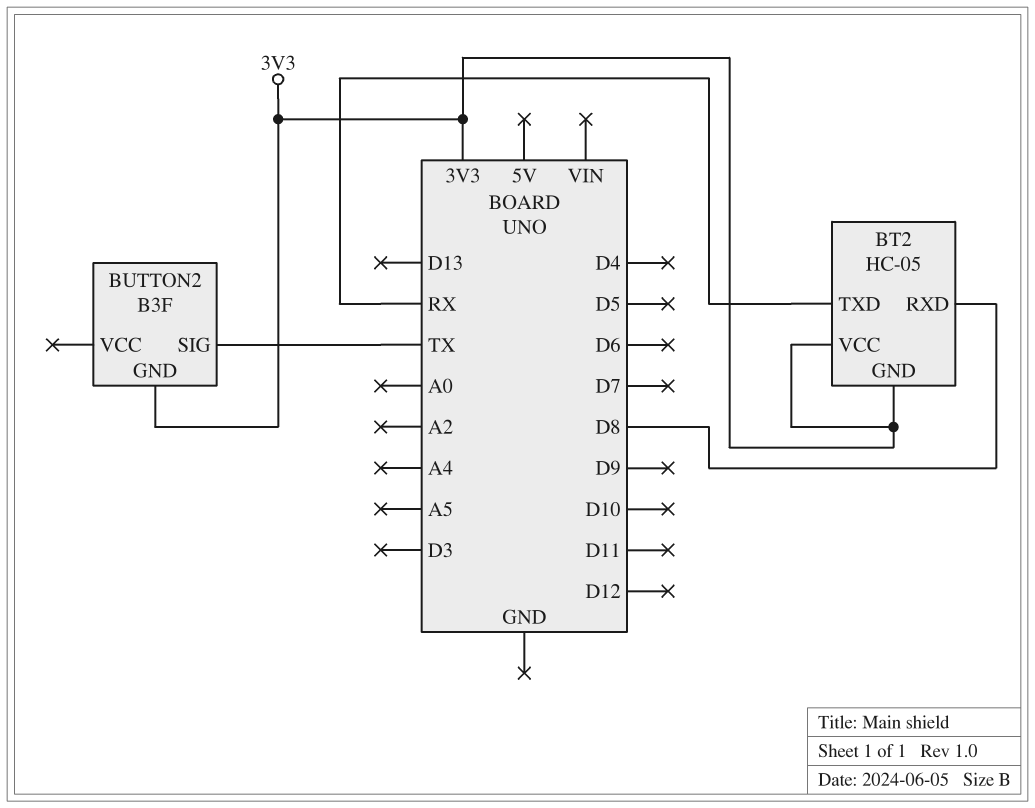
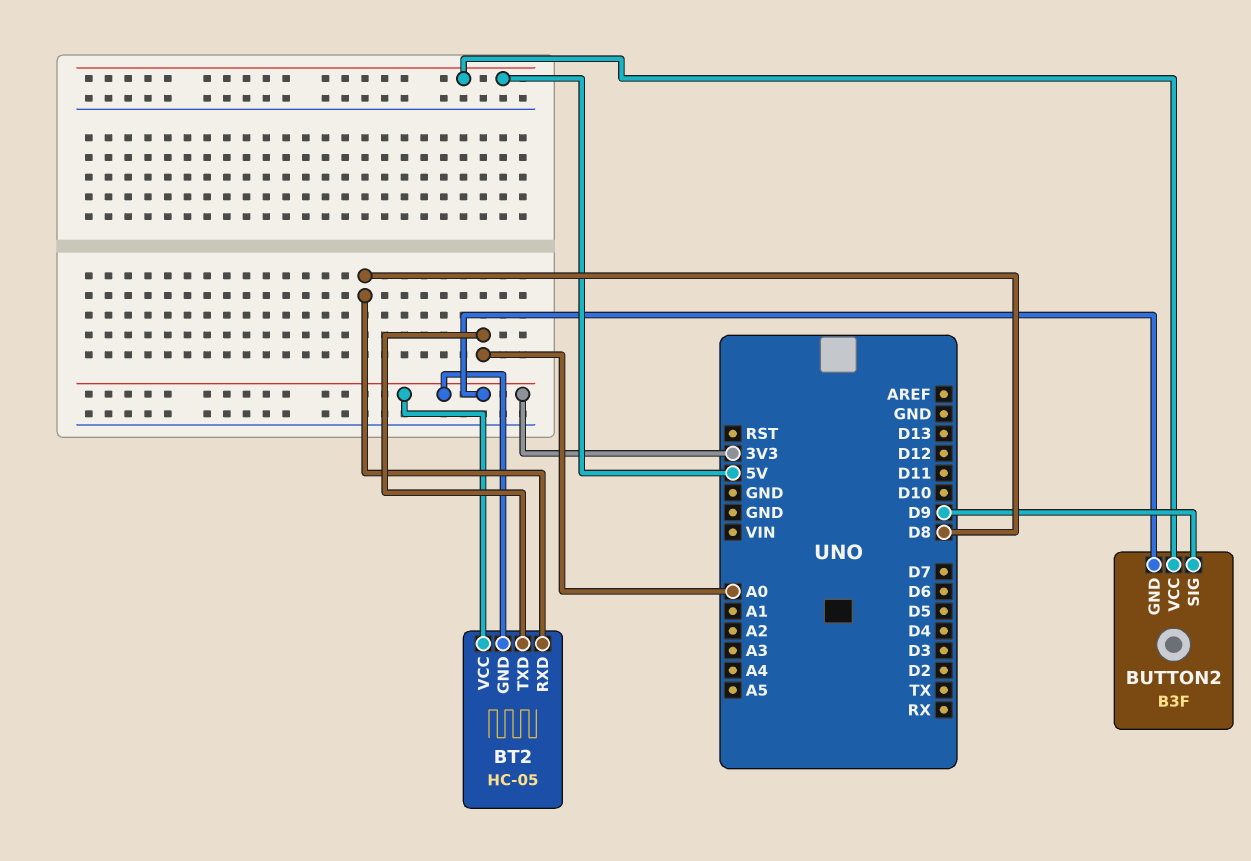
BT2 pin TXD: RX -> A0
BUTTON2 pin SIG: TX -> D9
BUTTON2 pin VCC: none -> 5V

